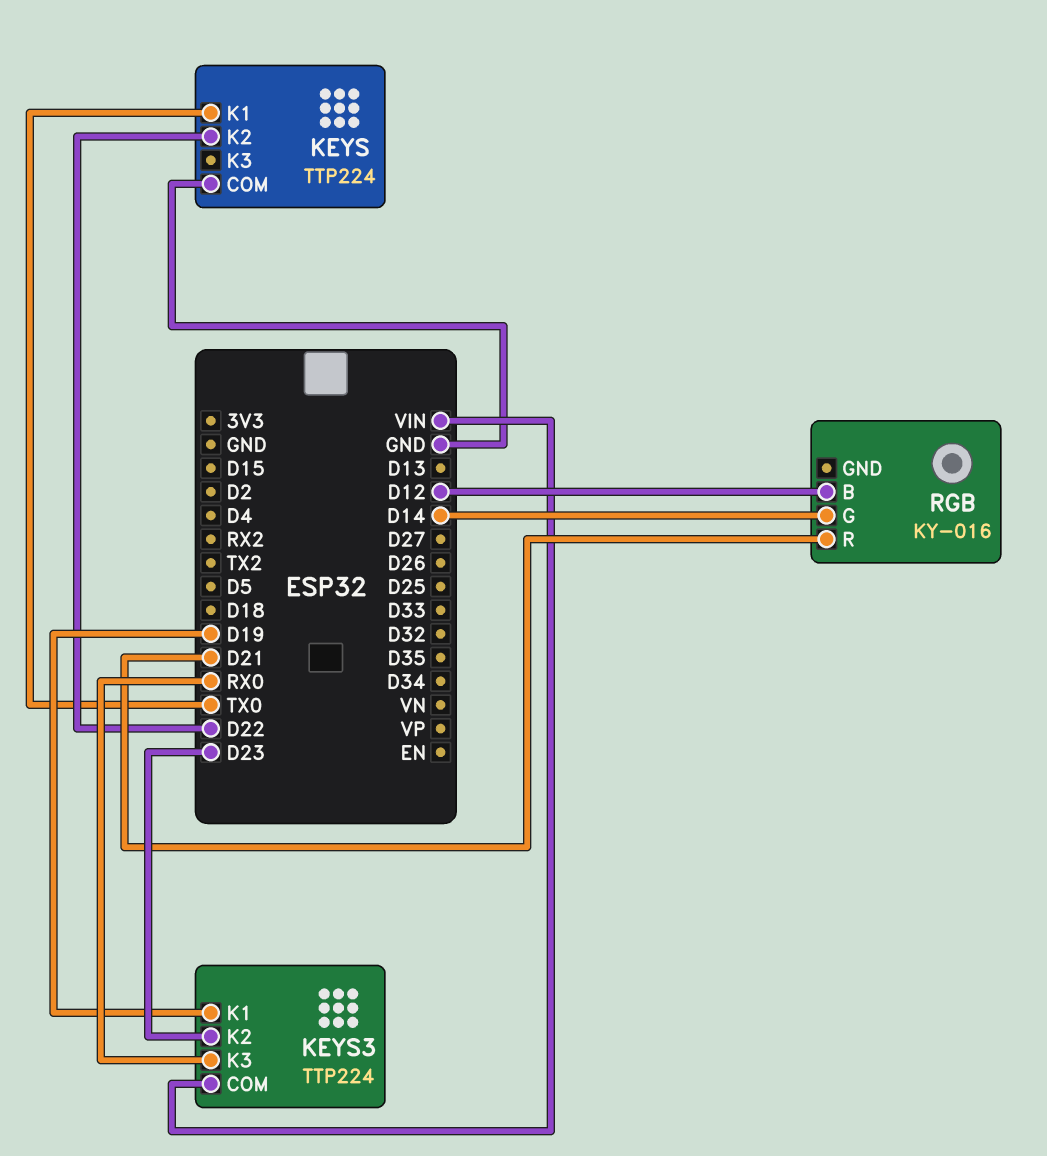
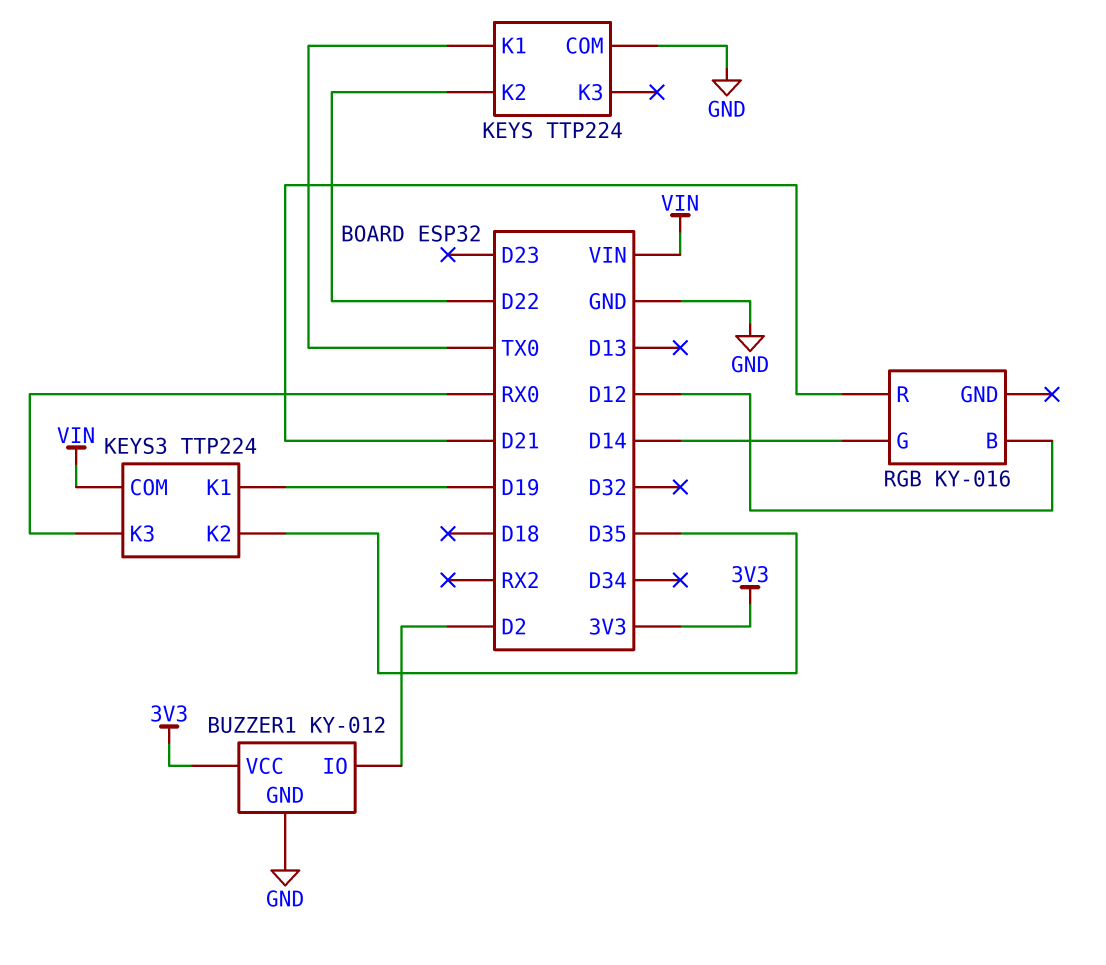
BUZZER1: none -> KY-012
BUZZER1 pin GND: none -> GND
BUZZER1 pin IO: none -> D2
BUZZER1 pin VCC: none -> 3V3
KEYS3 pin K2: D23 -> D35

